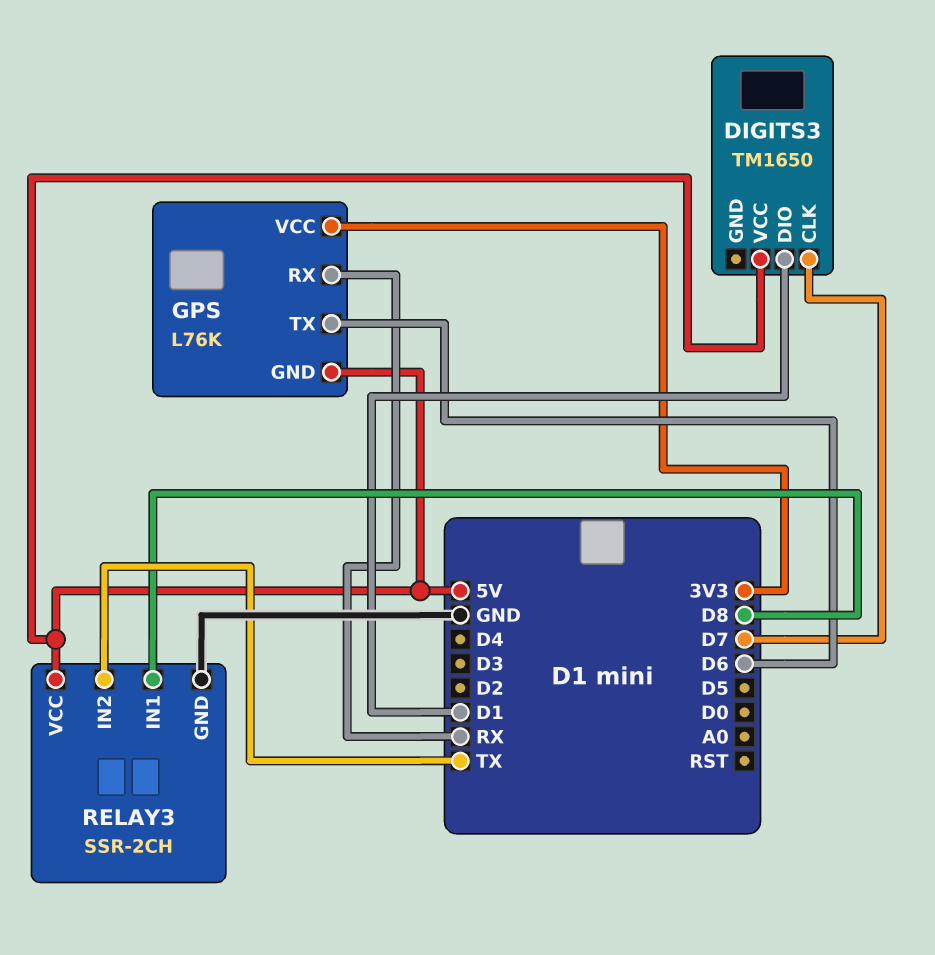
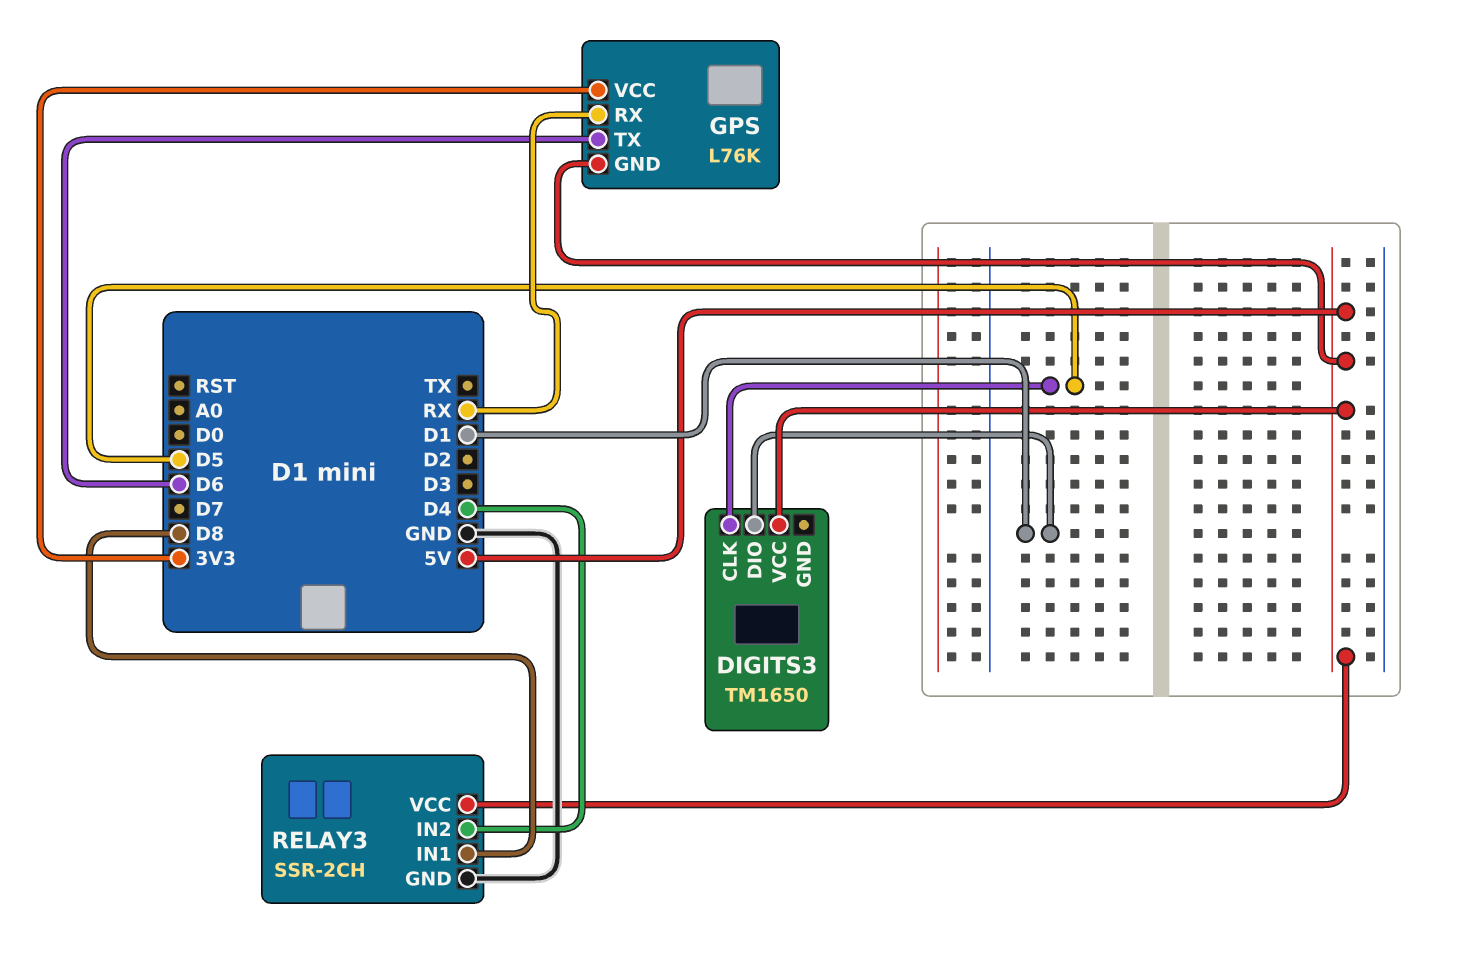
DIGITS3 pin CLK: D7 -> D5
RELAY3 pin IN2: TX -> D4

